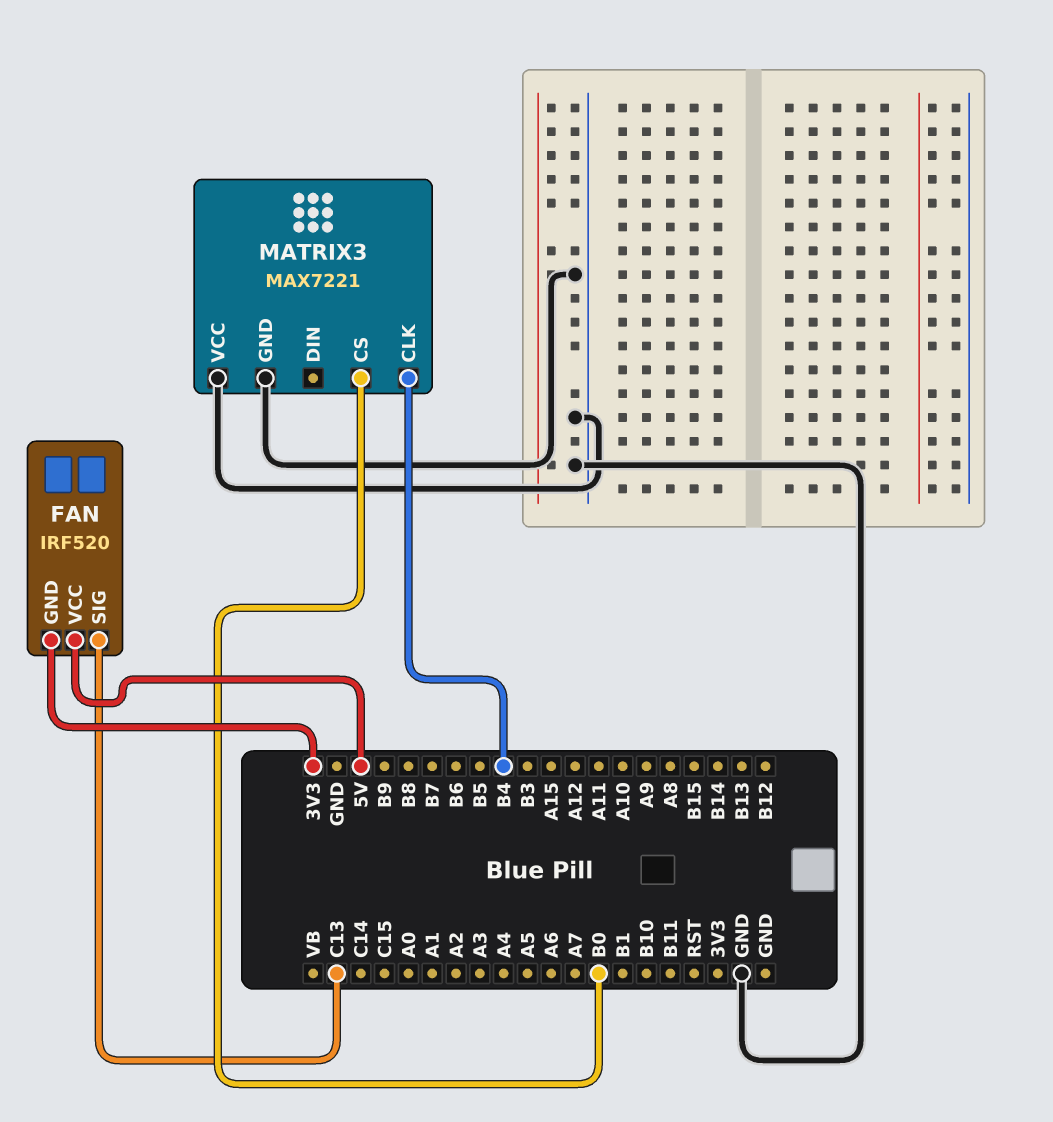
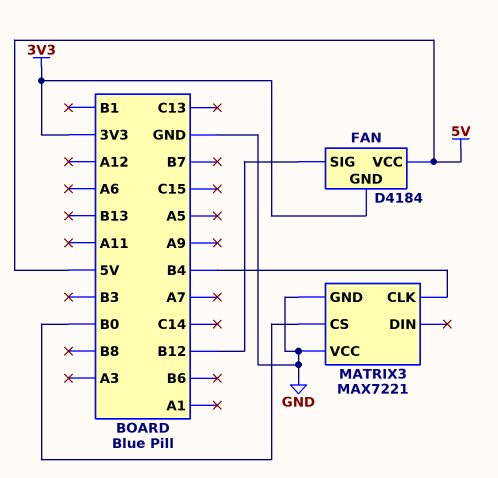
FAN: IRF520 -> D4184
FAN pin SIG: C13 -> B12

